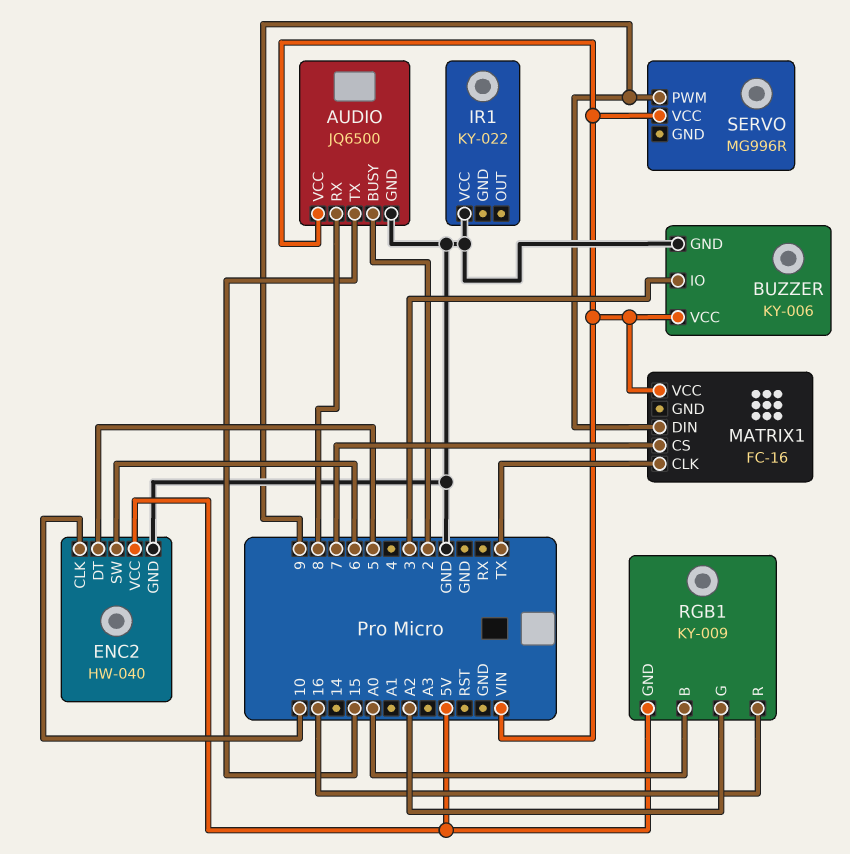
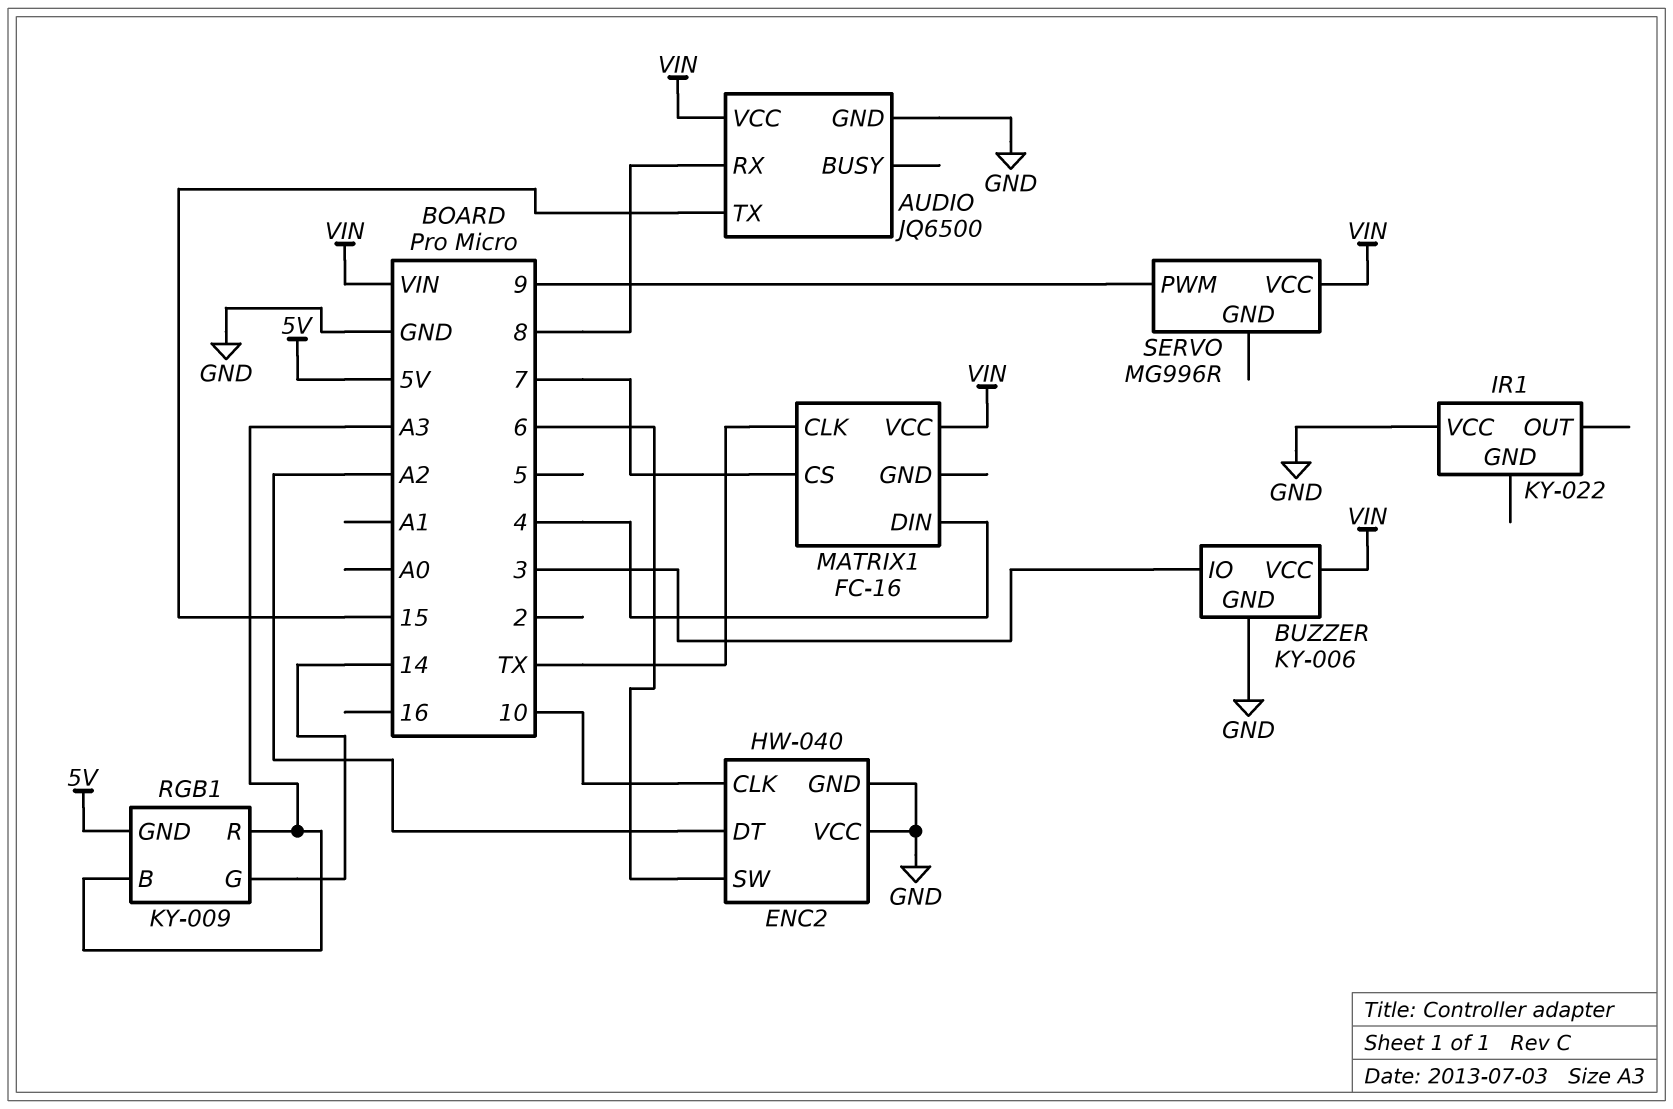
AUDIO pin BUSY: 2 -> none
ENC2 pin DT: 5 -> A2
ENC2 pin VCC: 5V -> GND
MATRIX1 pin DIN: 9 -> 4
RGB1 pin B: A0 -> A3
RGB1 pin G: A2 -> 14
RGB1 pin R: 16 -> A3

